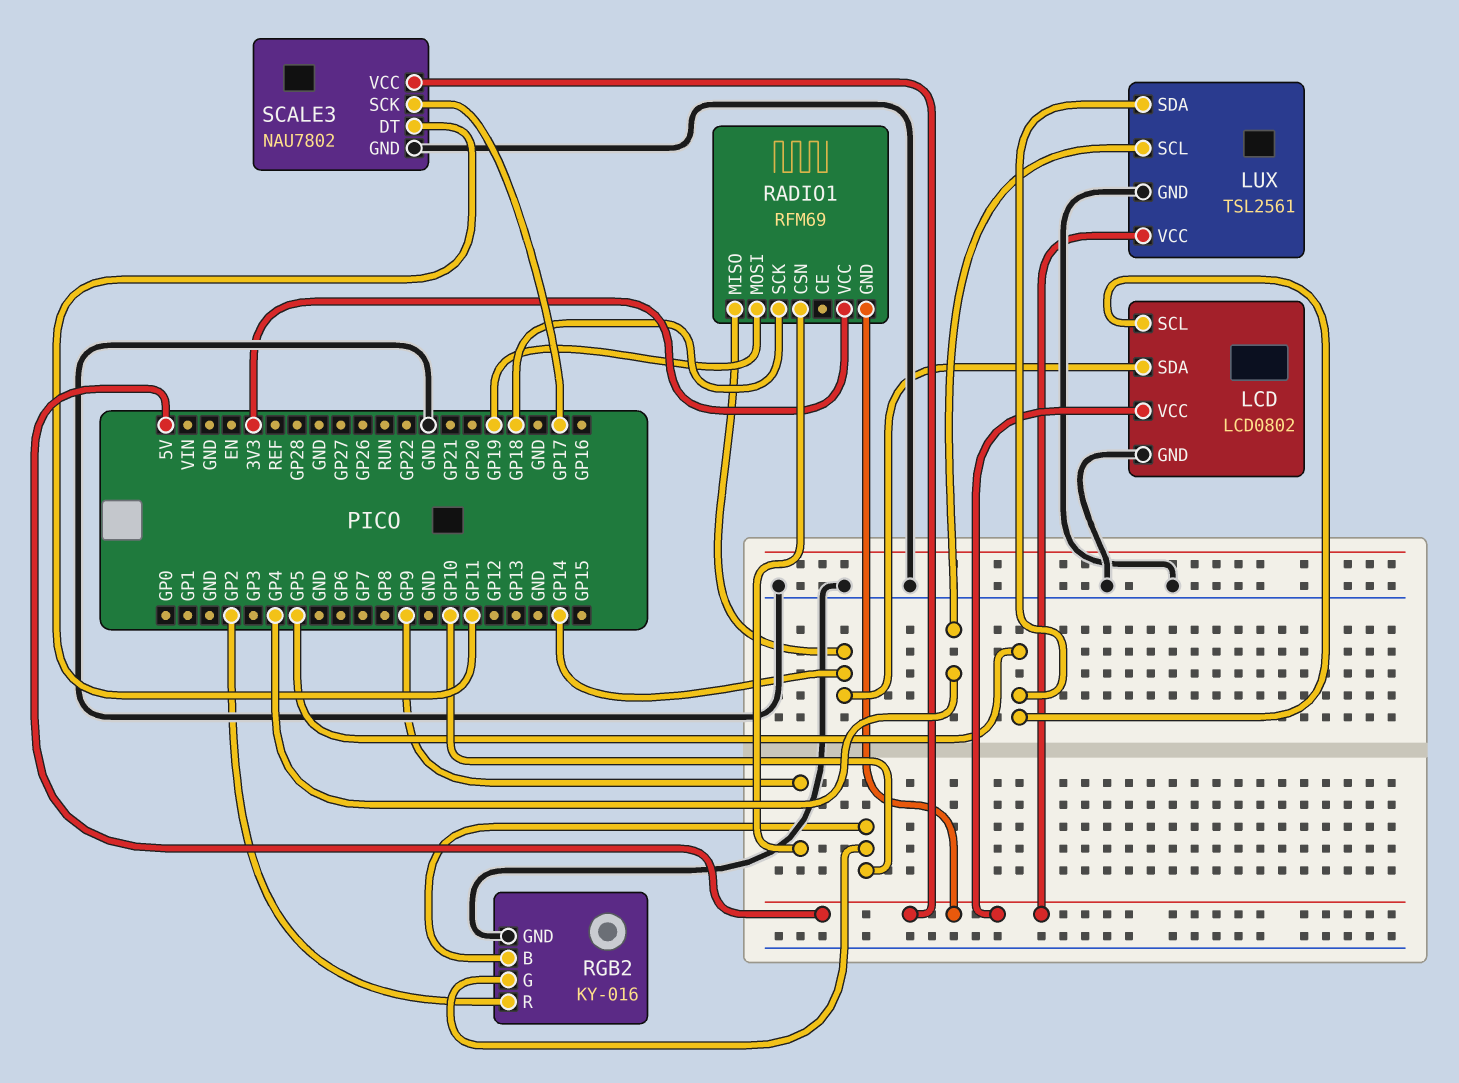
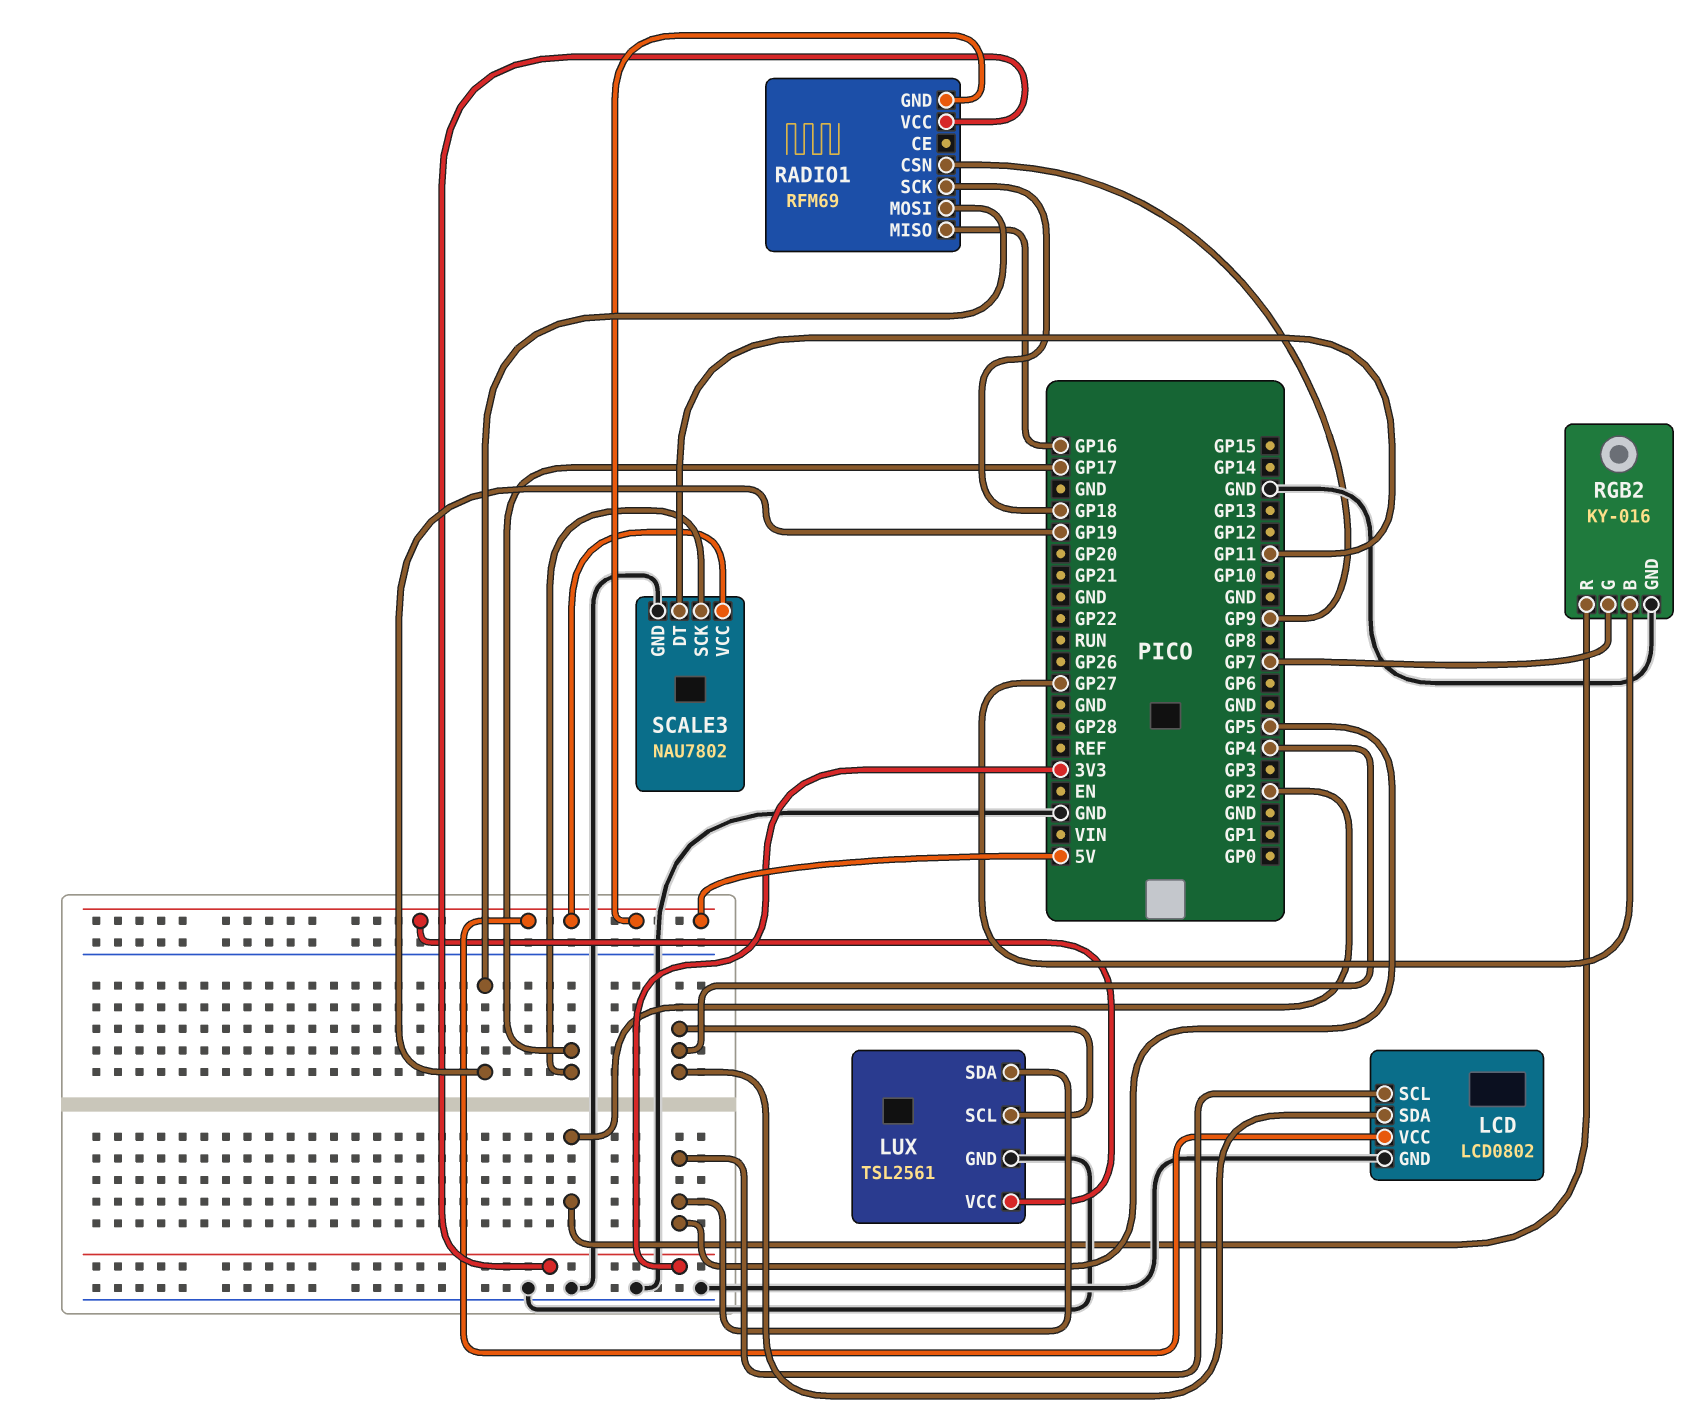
LCD pin SDA: GP14 -> GP4
RADIO1 pin MISO: GP14 -> GP16
RGB2 pin B: GP10 -> GP27
RGB2 pin G: GP10 -> GP7

